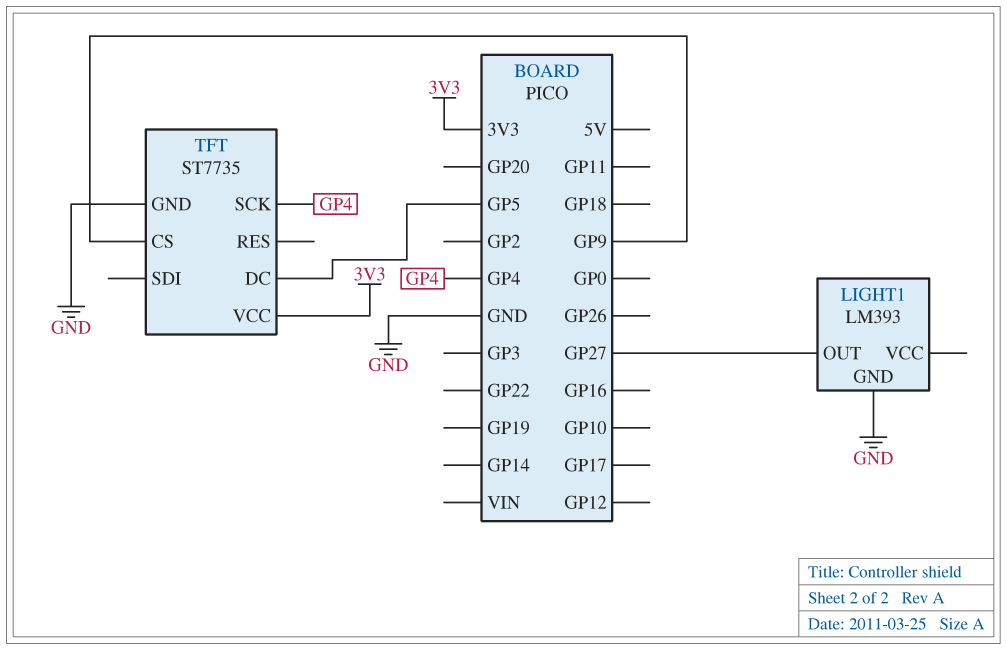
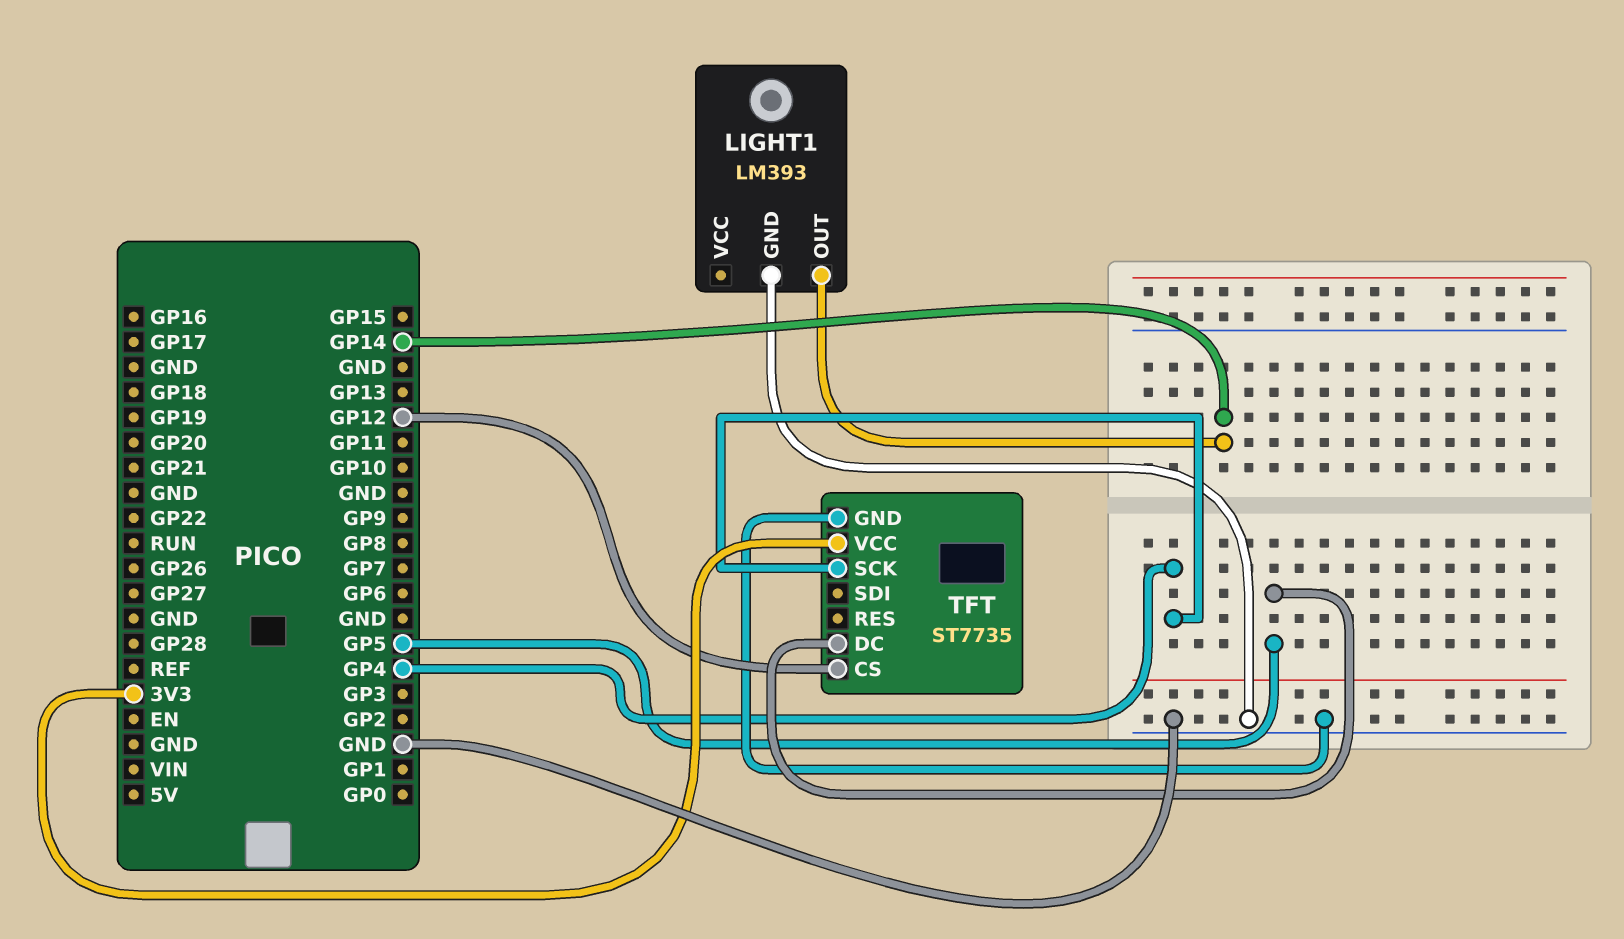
LIGHT1 pin OUT: GP27 -> GP14
TFT pin CS: GP9 -> GP12

